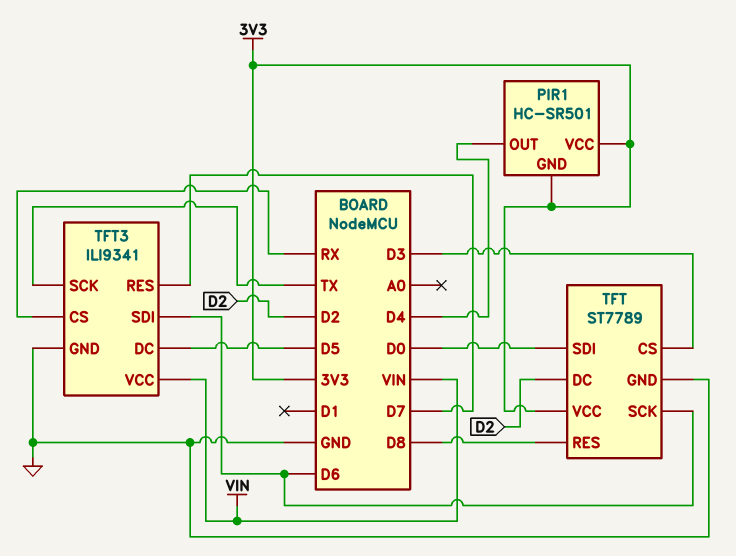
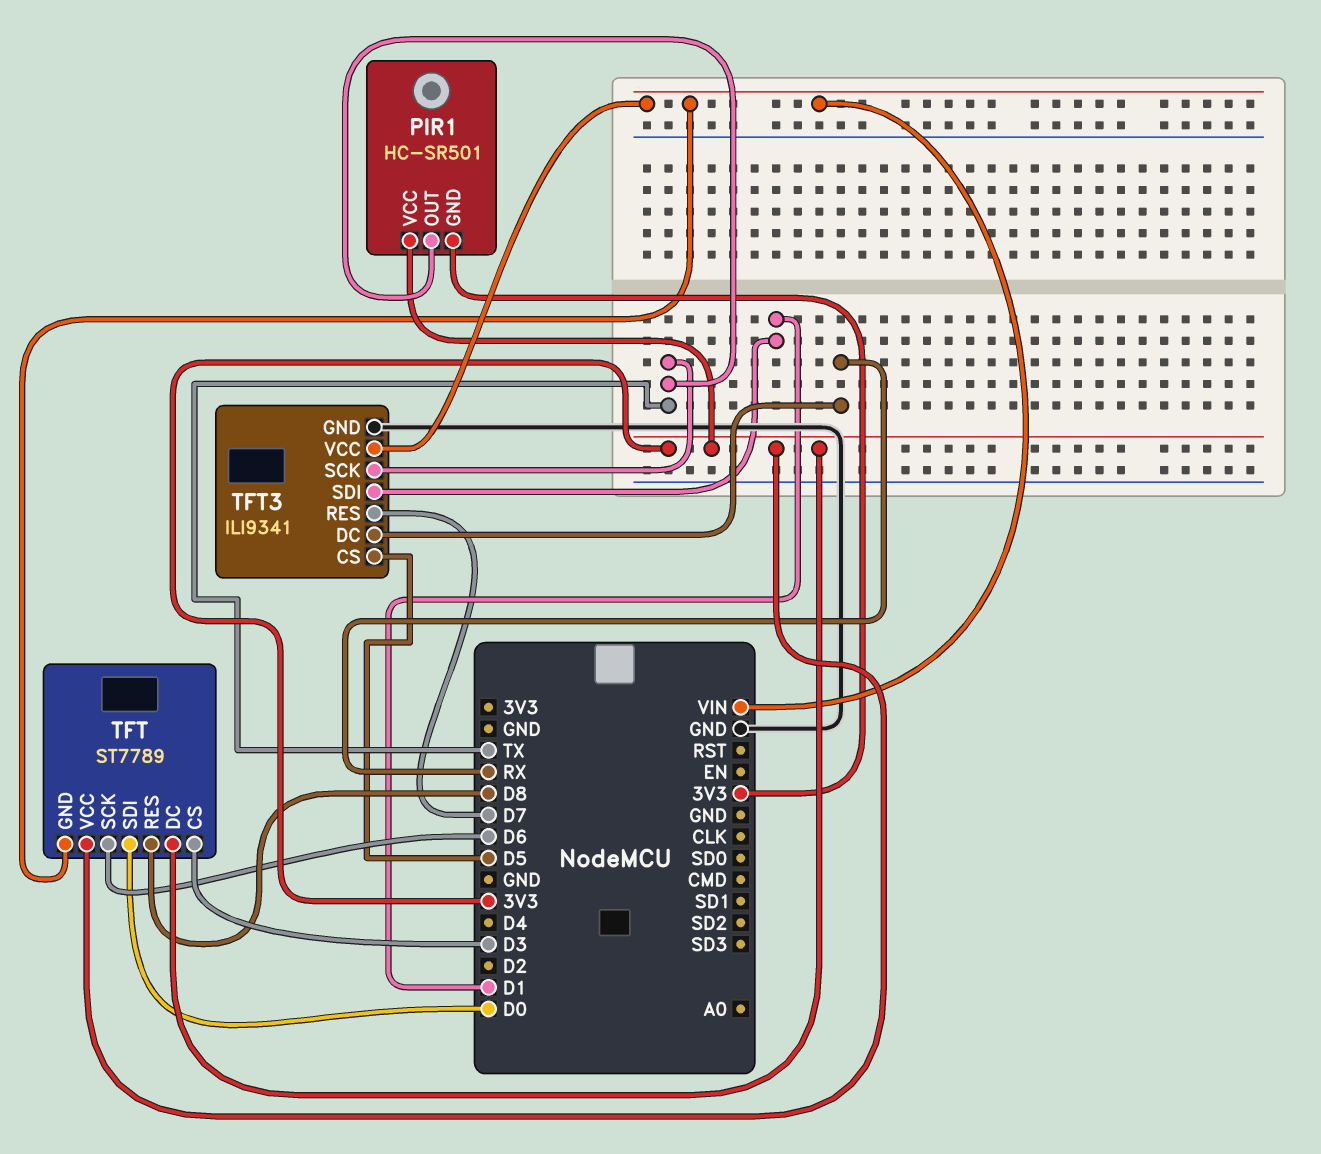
PIR1 pin OUT: D4 -> TX
TFT pin DC: D2 -> 3V3
TFT pin GND: GND -> VIN
TFT3 pin CS: RX -> D5
TFT3 pin DC: D5 -> RX
TFT3 pin SDI: D6 -> D1

